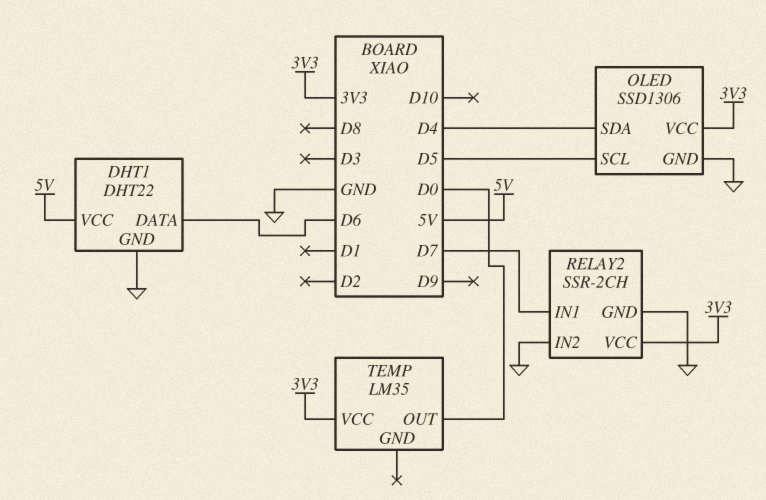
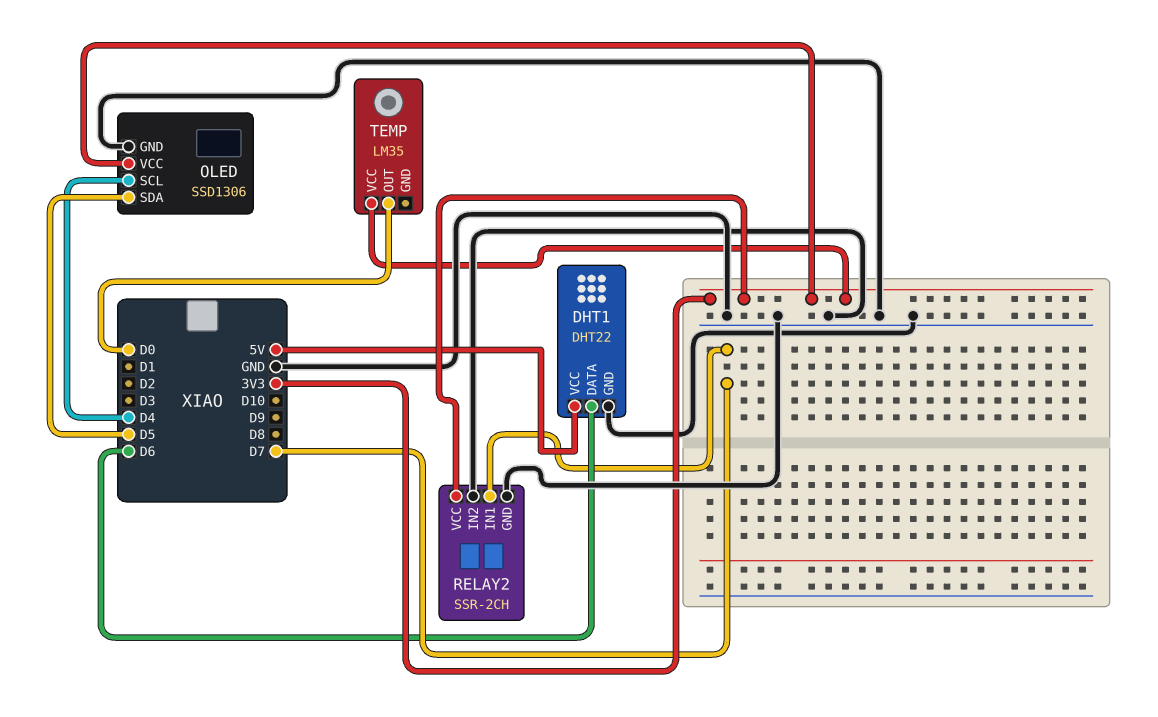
OLED pin SCL: D5 -> D4
OLED pin SDA: D4 -> D5

